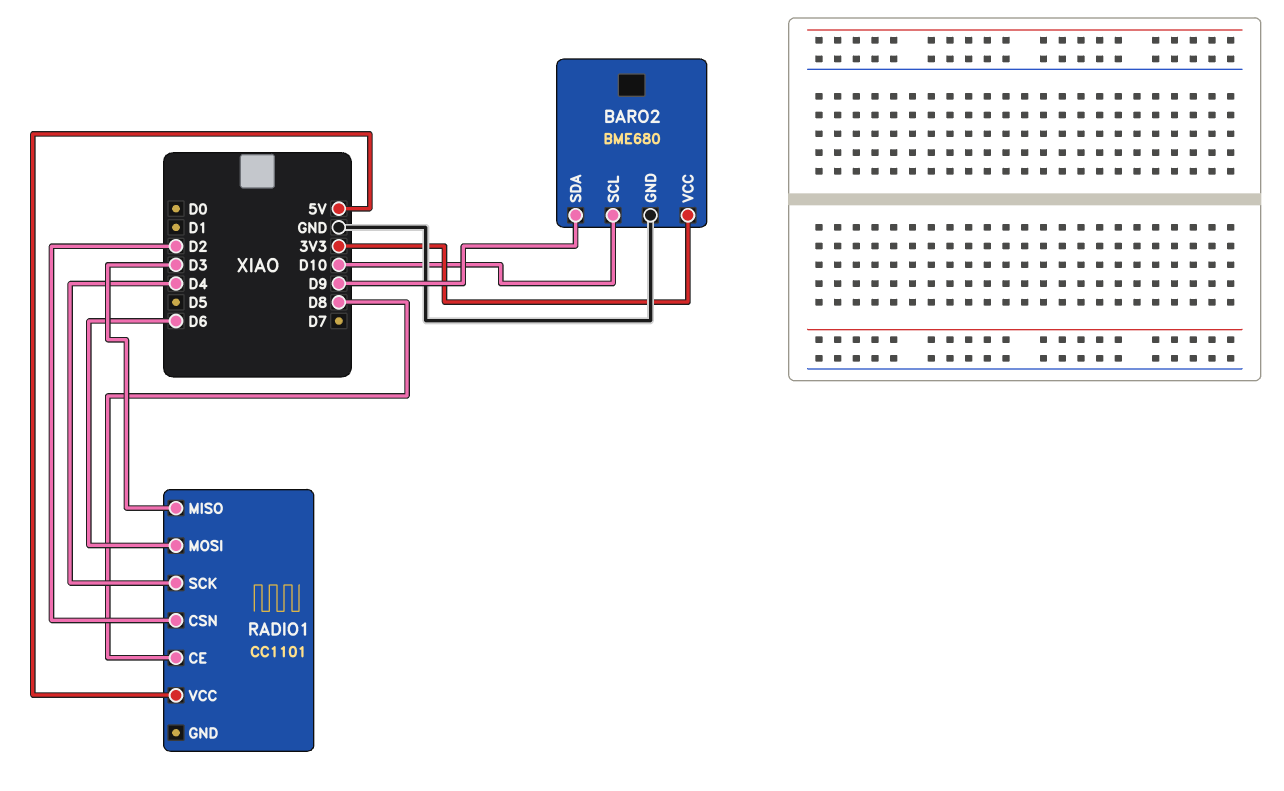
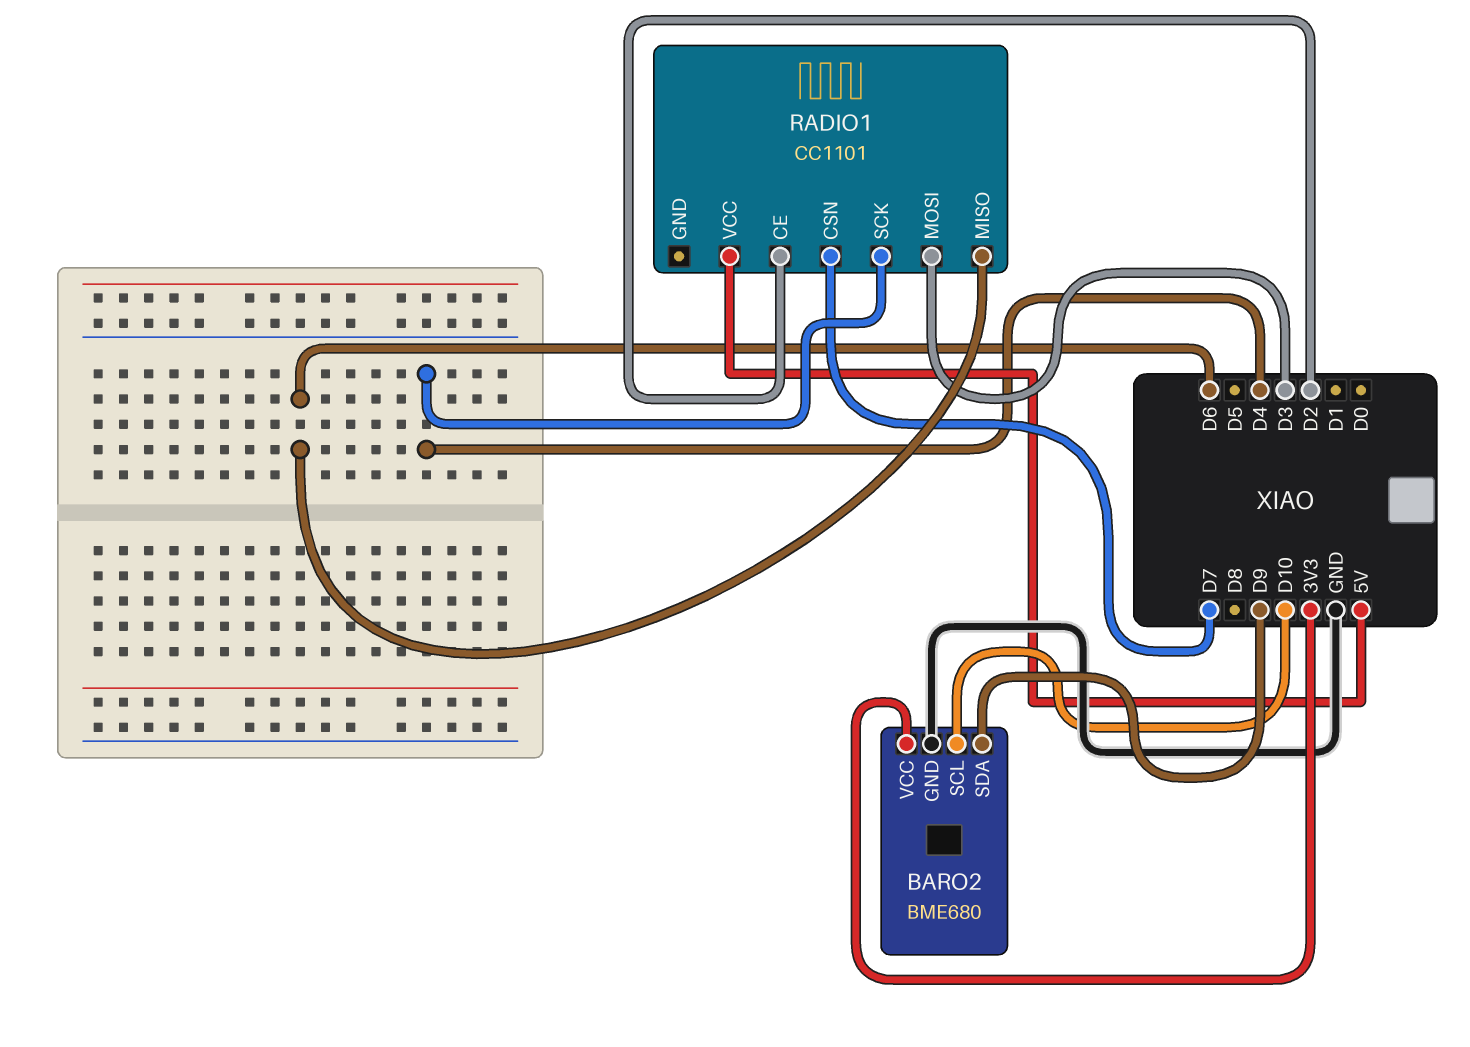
RADIO1 pin CE: D8 -> D2
RADIO1 pin CSN: D2 -> D7
RADIO1 pin MISO: D3 -> D6
RADIO1 pin MOSI: D6 -> D3

